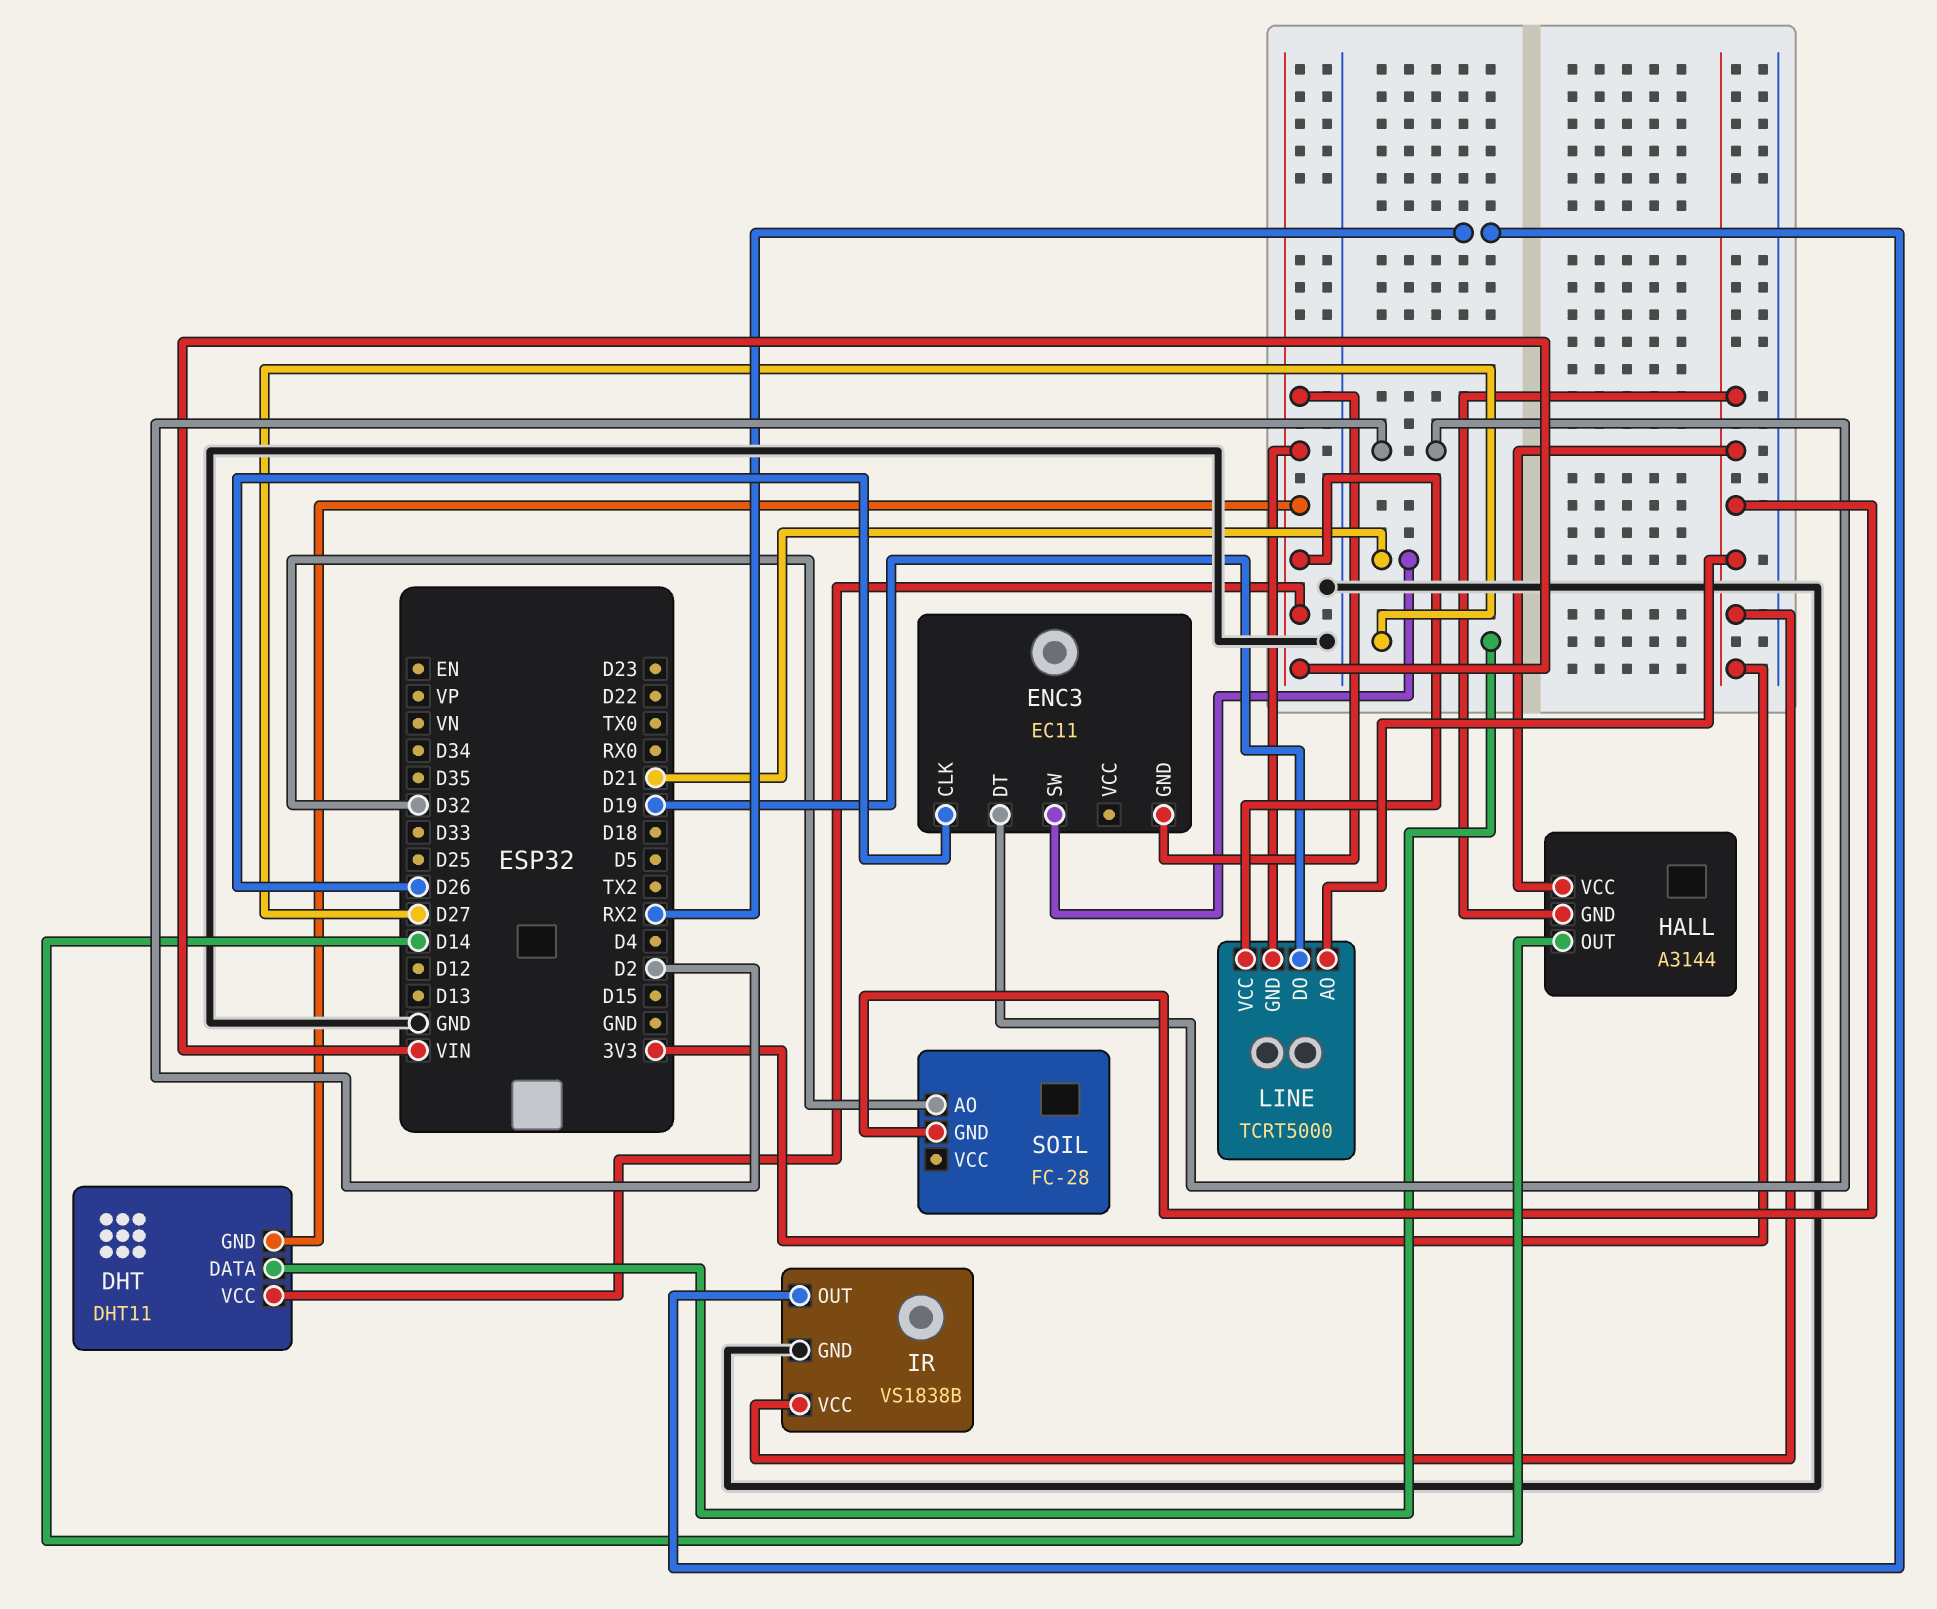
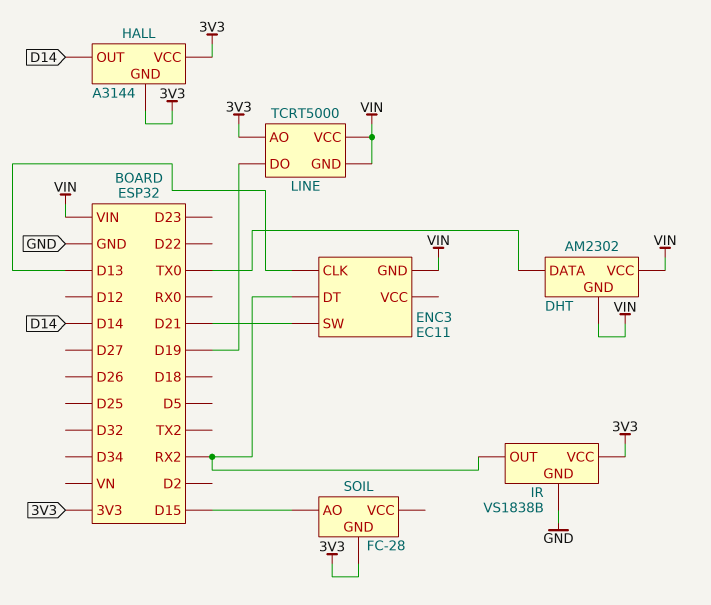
DHT: DHT11 -> AM2302
DHT pin DATA: D27 -> TX0
ENC3 pin CLK: D26 -> D13
ENC3 pin DT: D2 -> RX2
SOIL pin AO: D32 -> D15

